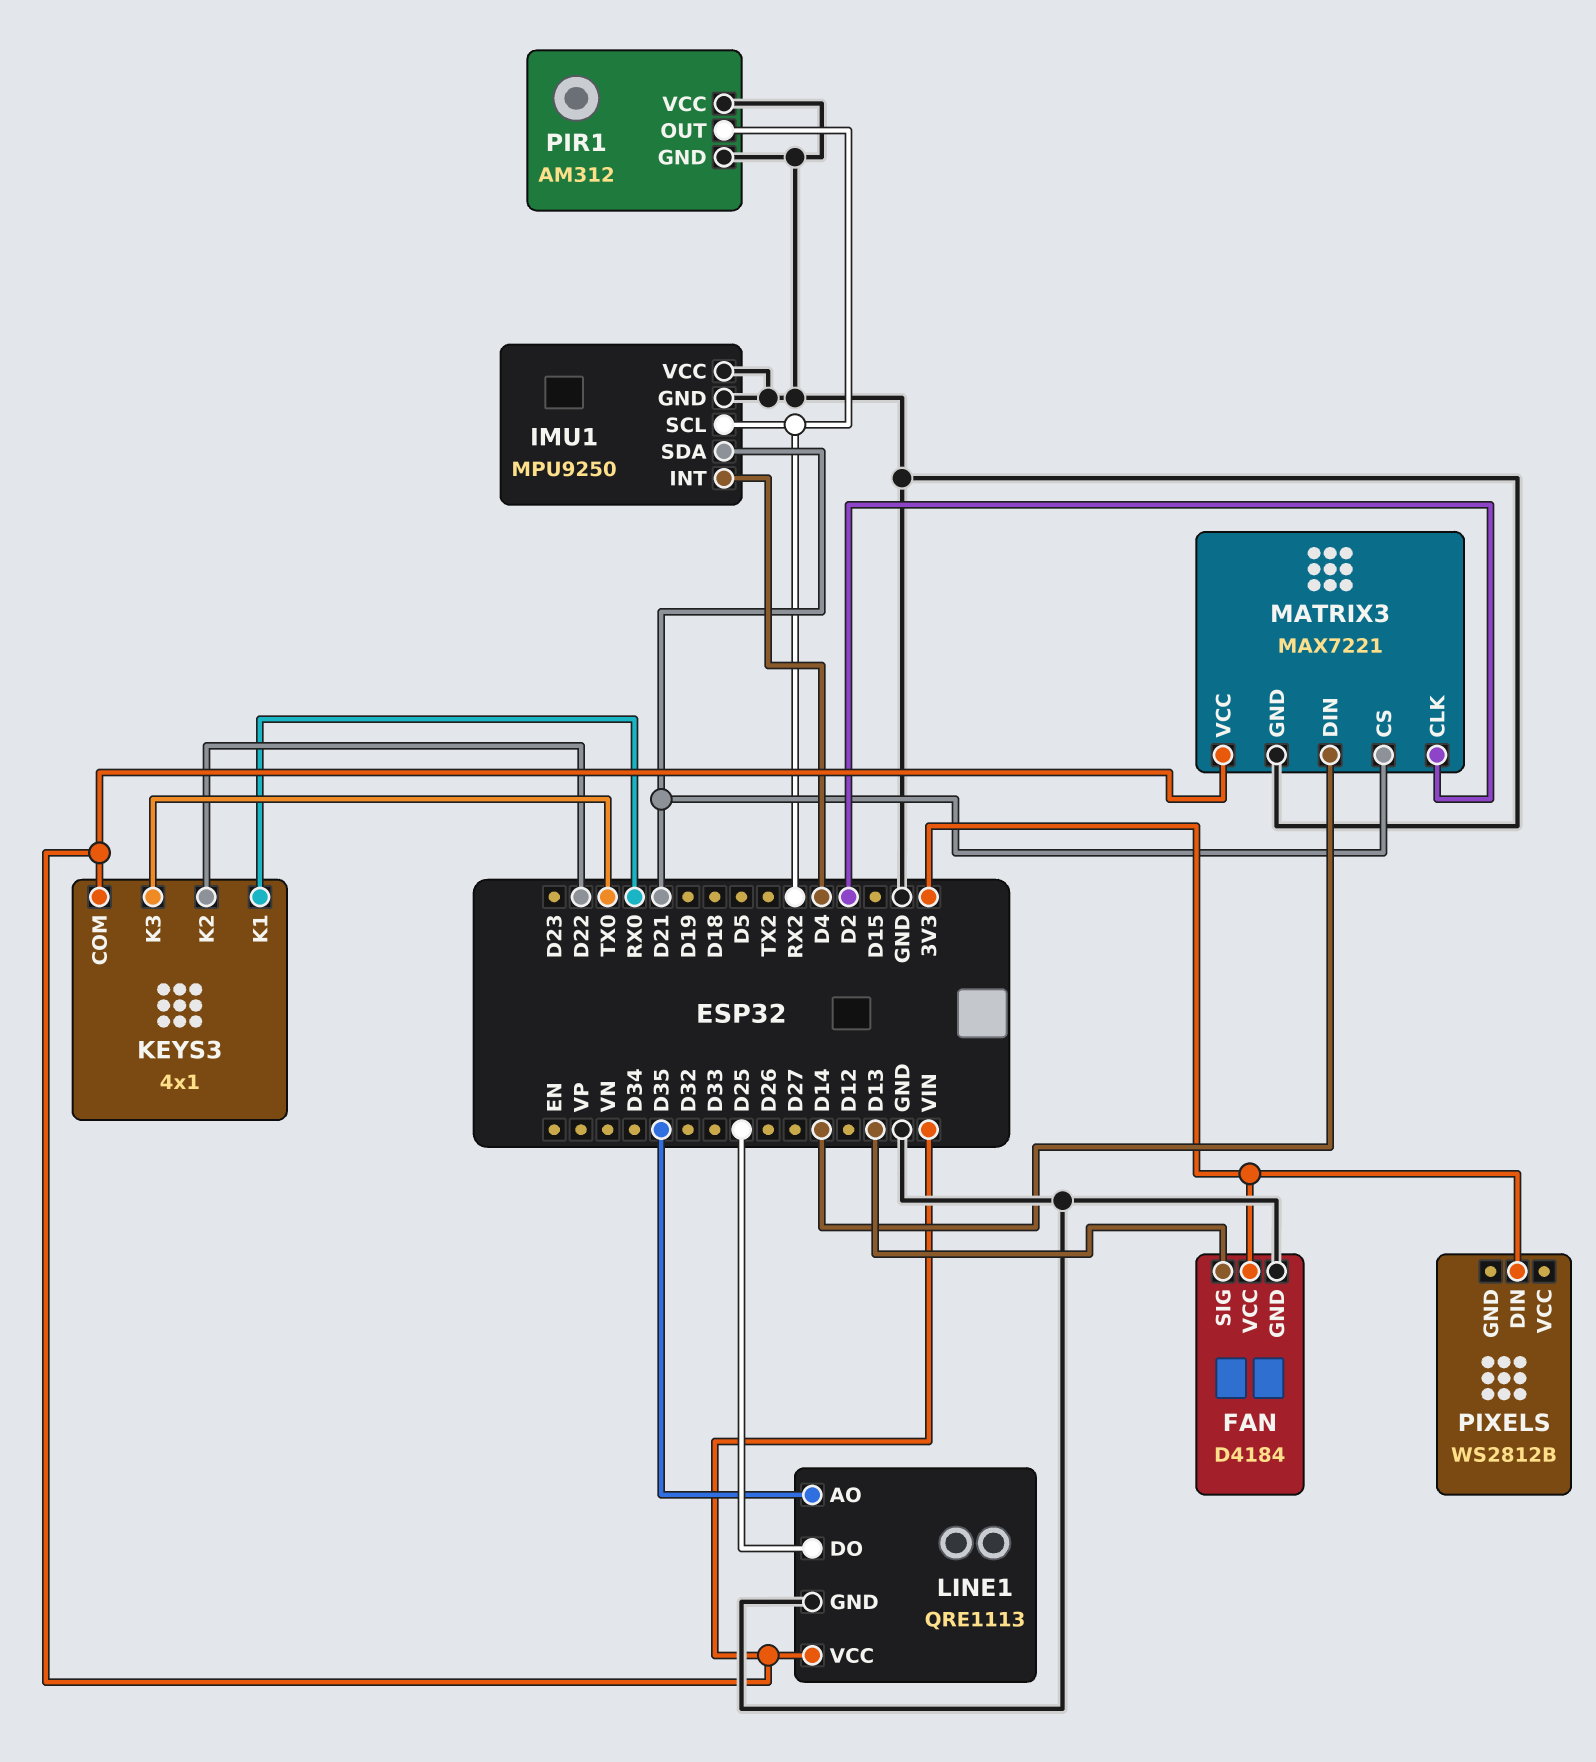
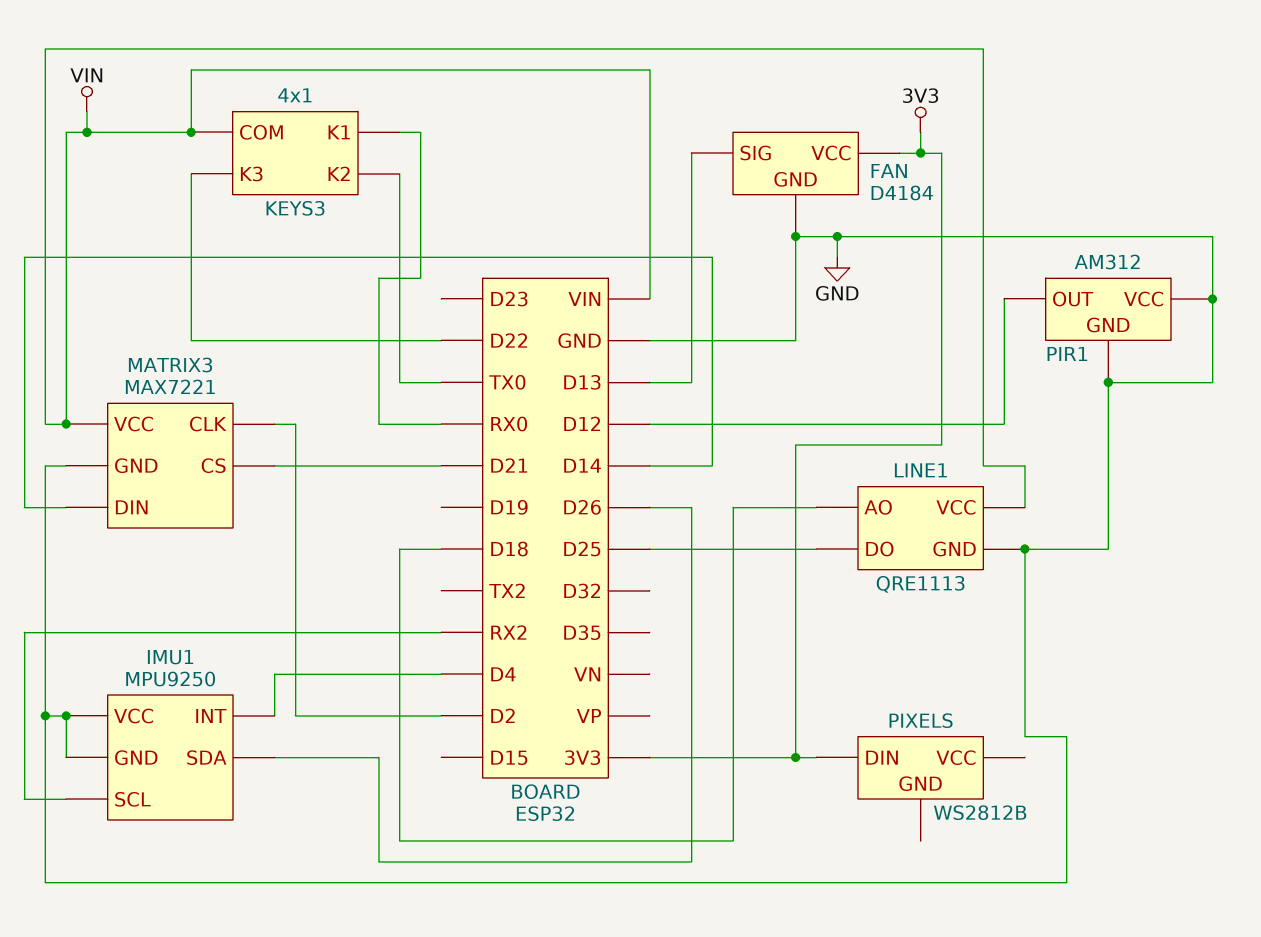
IMU1 pin SDA: D21 -> D26
KEYS3 pin K2: D22 -> TX0
KEYS3 pin K3: TX0 -> D22
LINE1 pin AO: D35 -> D18
PIR1 pin OUT: RX2 -> D12

